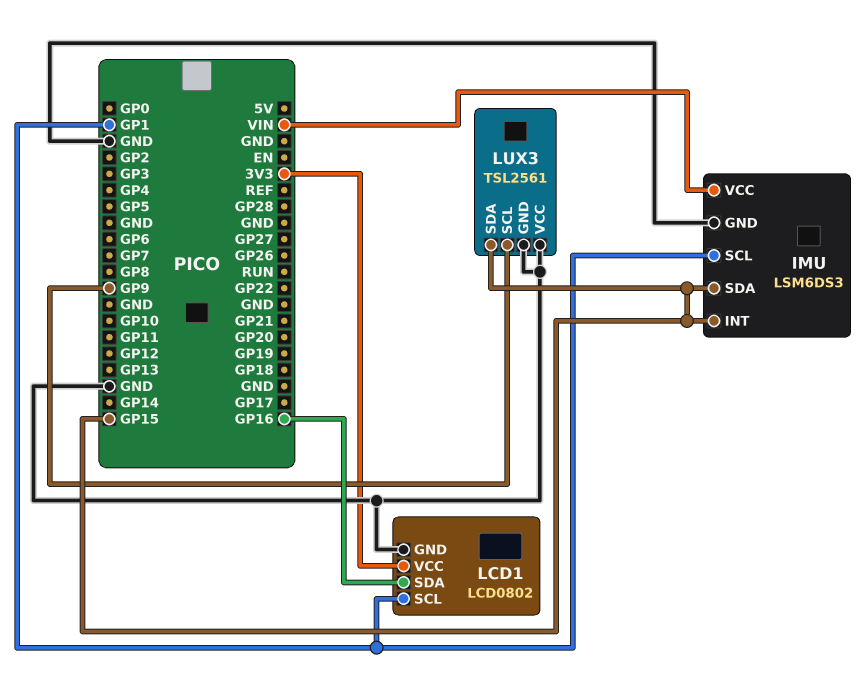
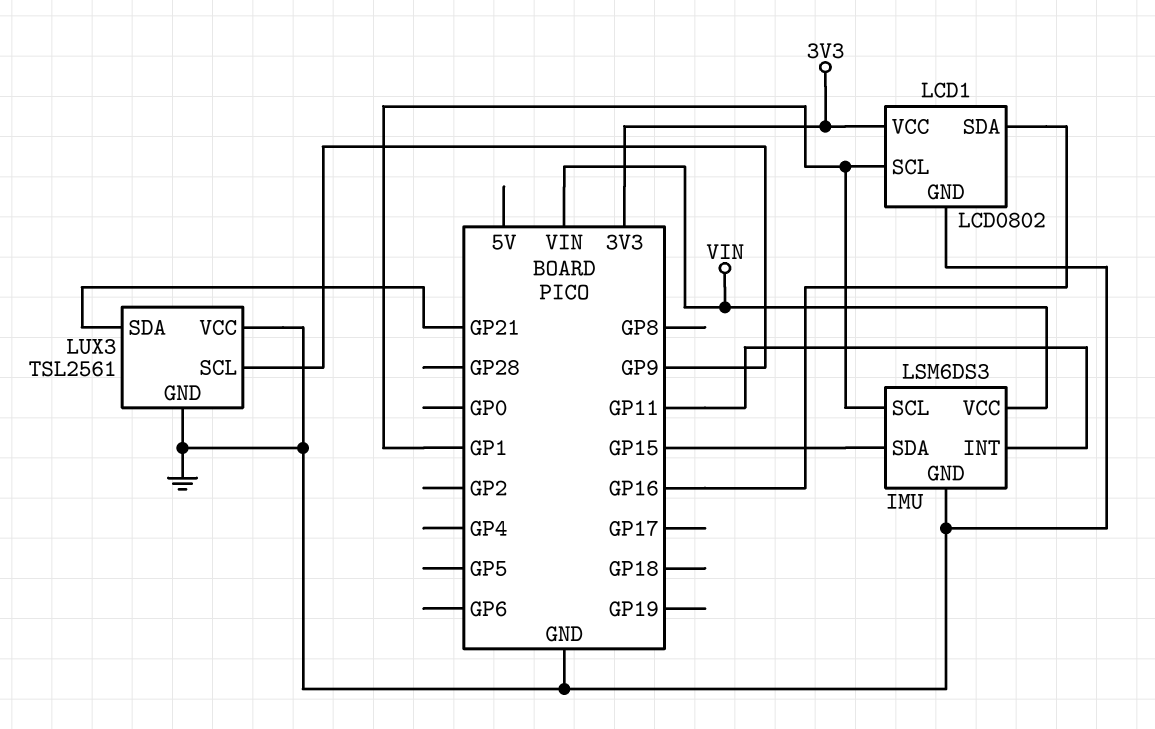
IMU pin INT: GP15 -> GP11
LUX3 pin SDA: GP15 -> GP21

